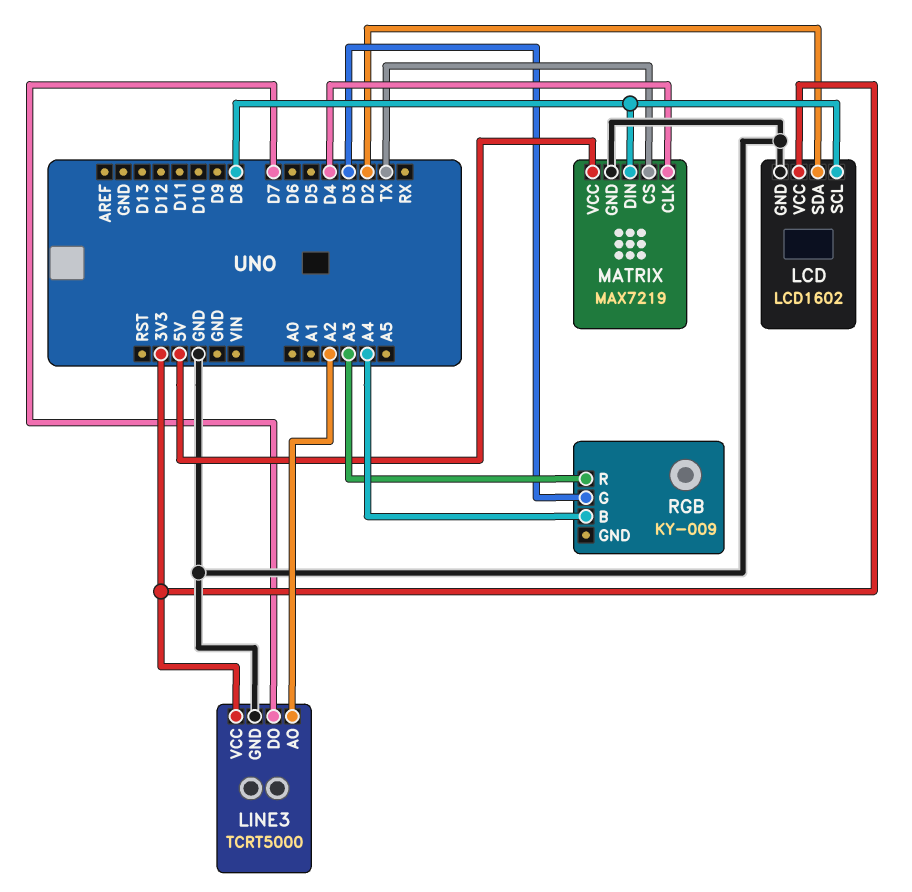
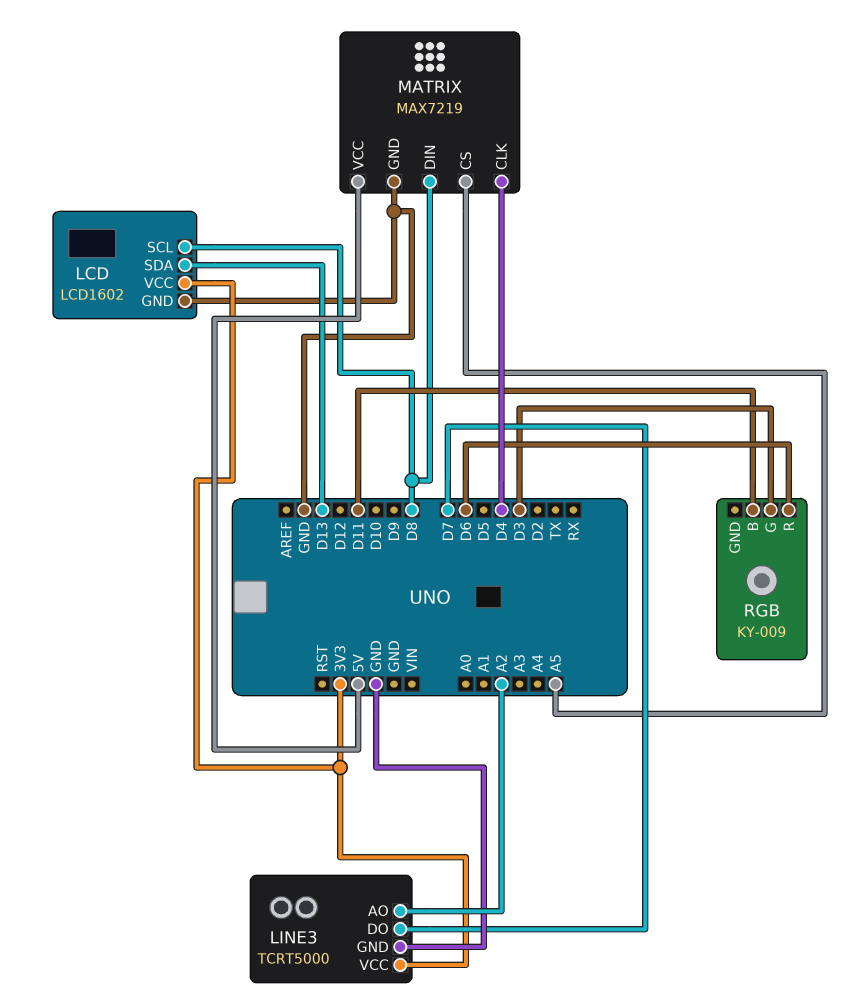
LCD pin SDA: D2 -> D13
MATRIX pin CS: TX -> A5
RGB pin B: A4 -> D11
RGB pin R: A3 -> D6

